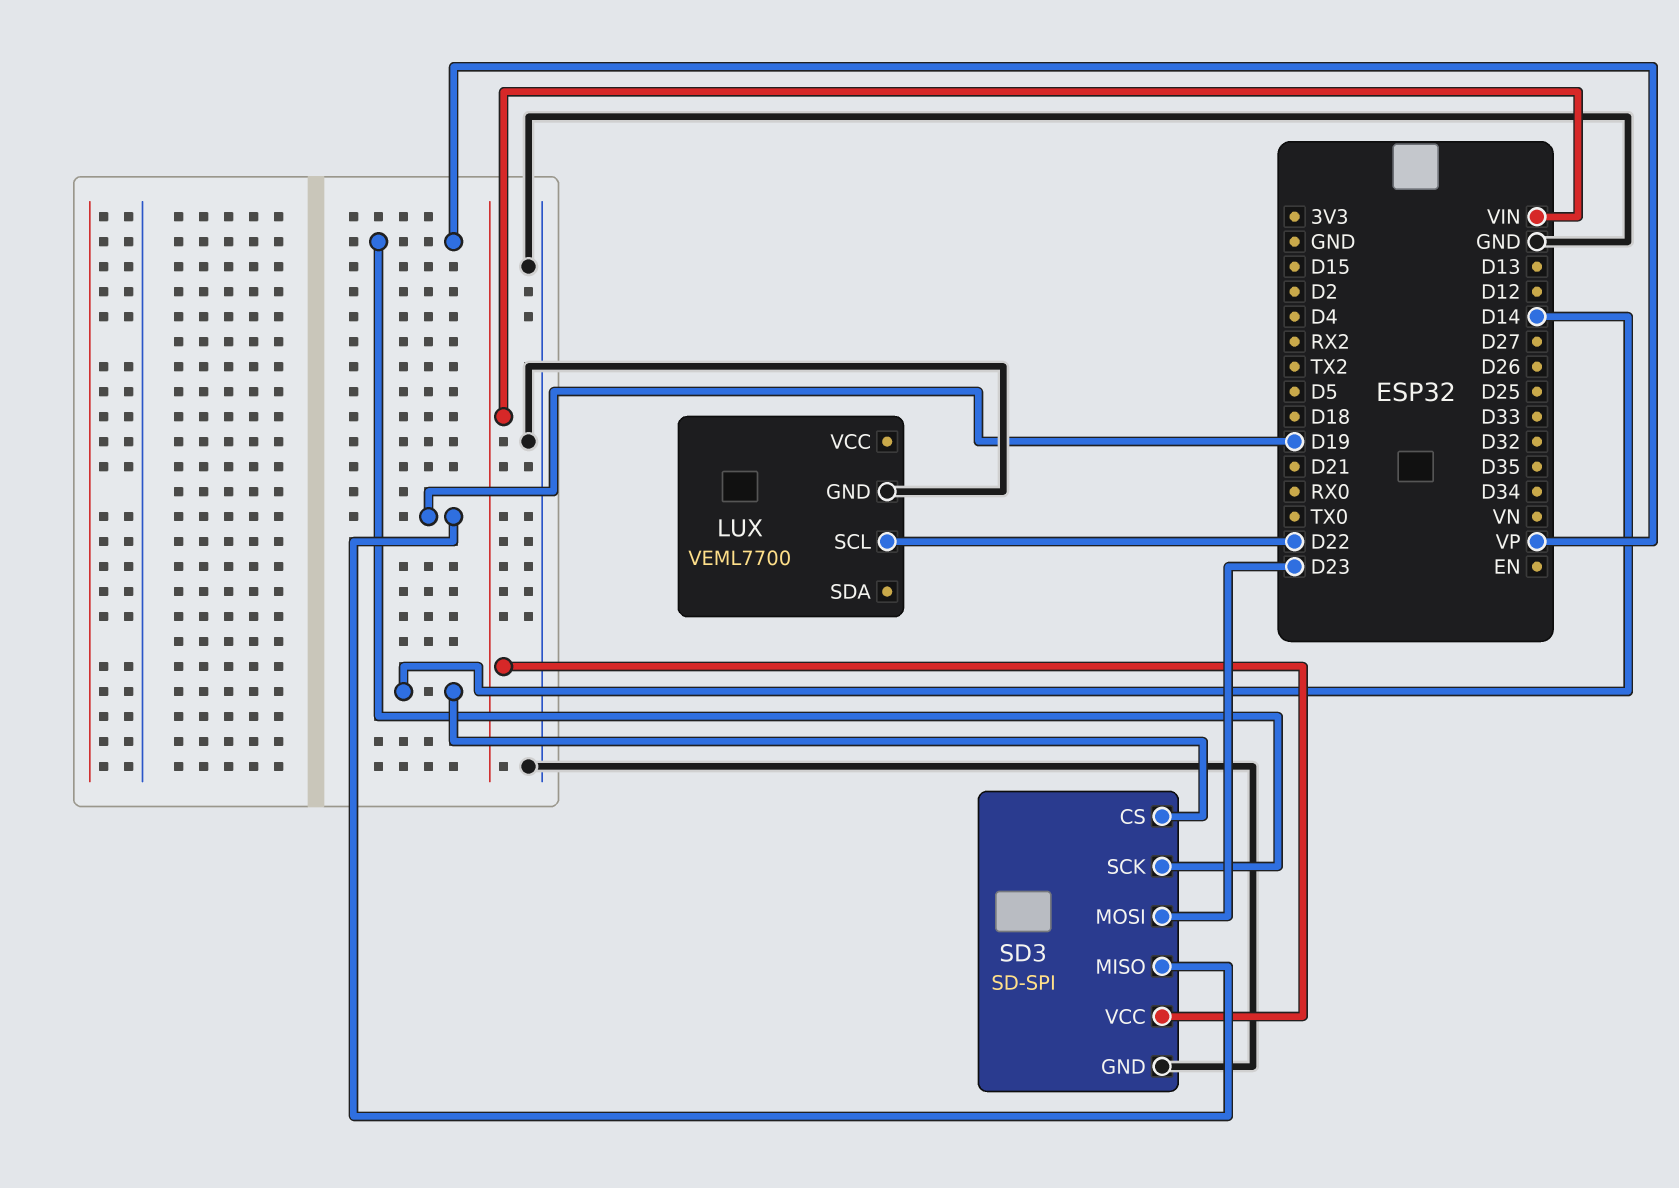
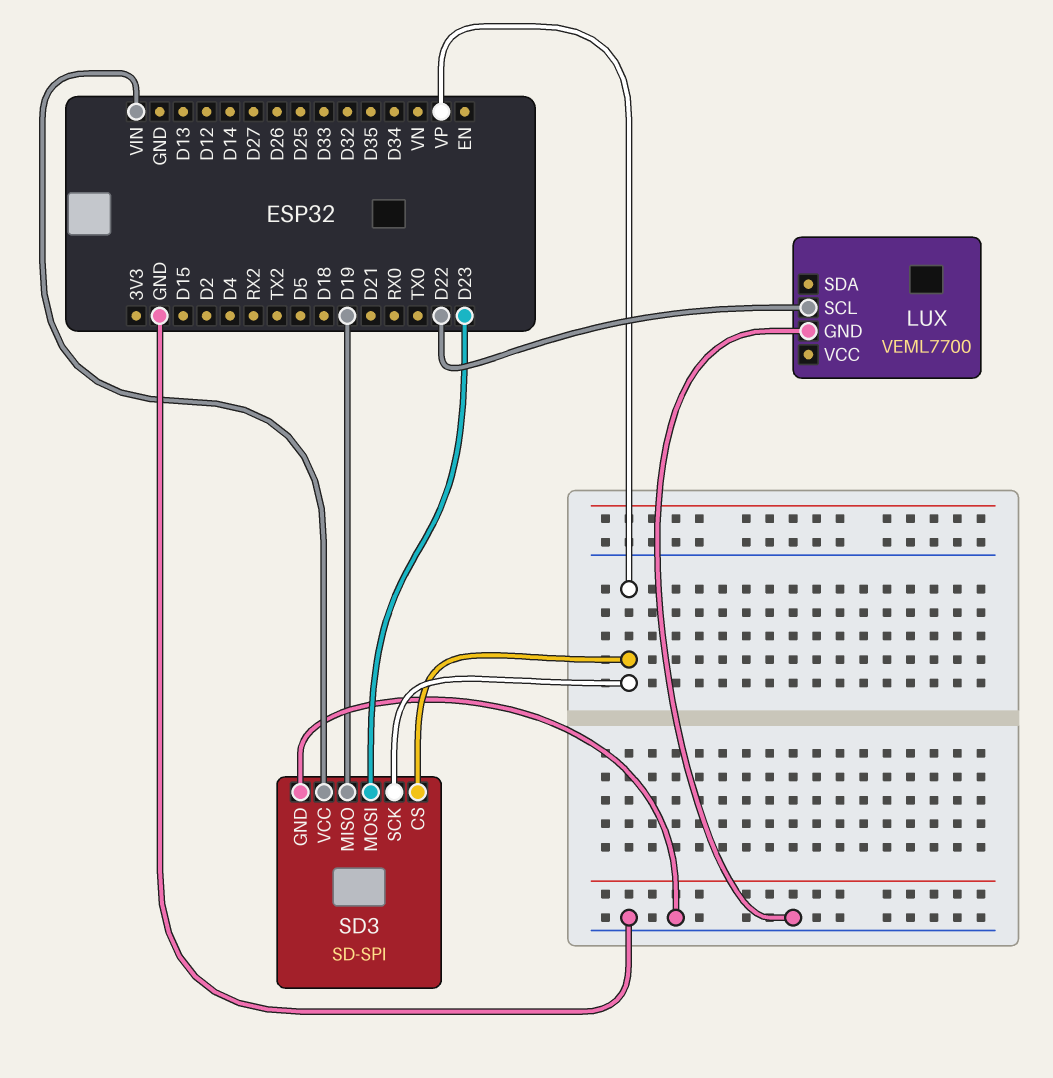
SD3 pin CS: D14 -> VP

